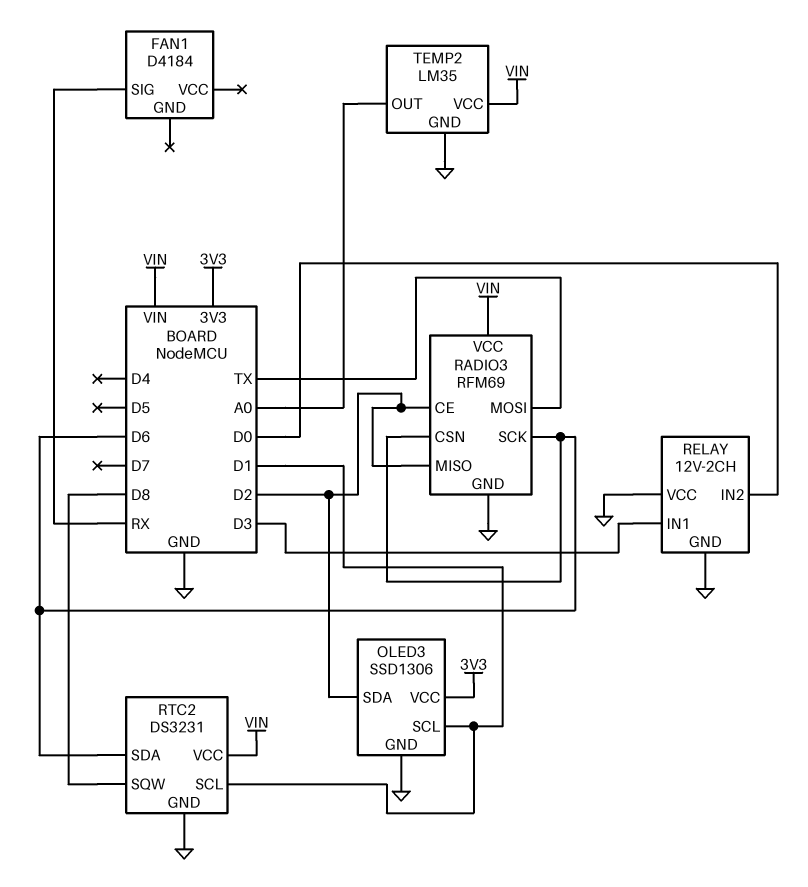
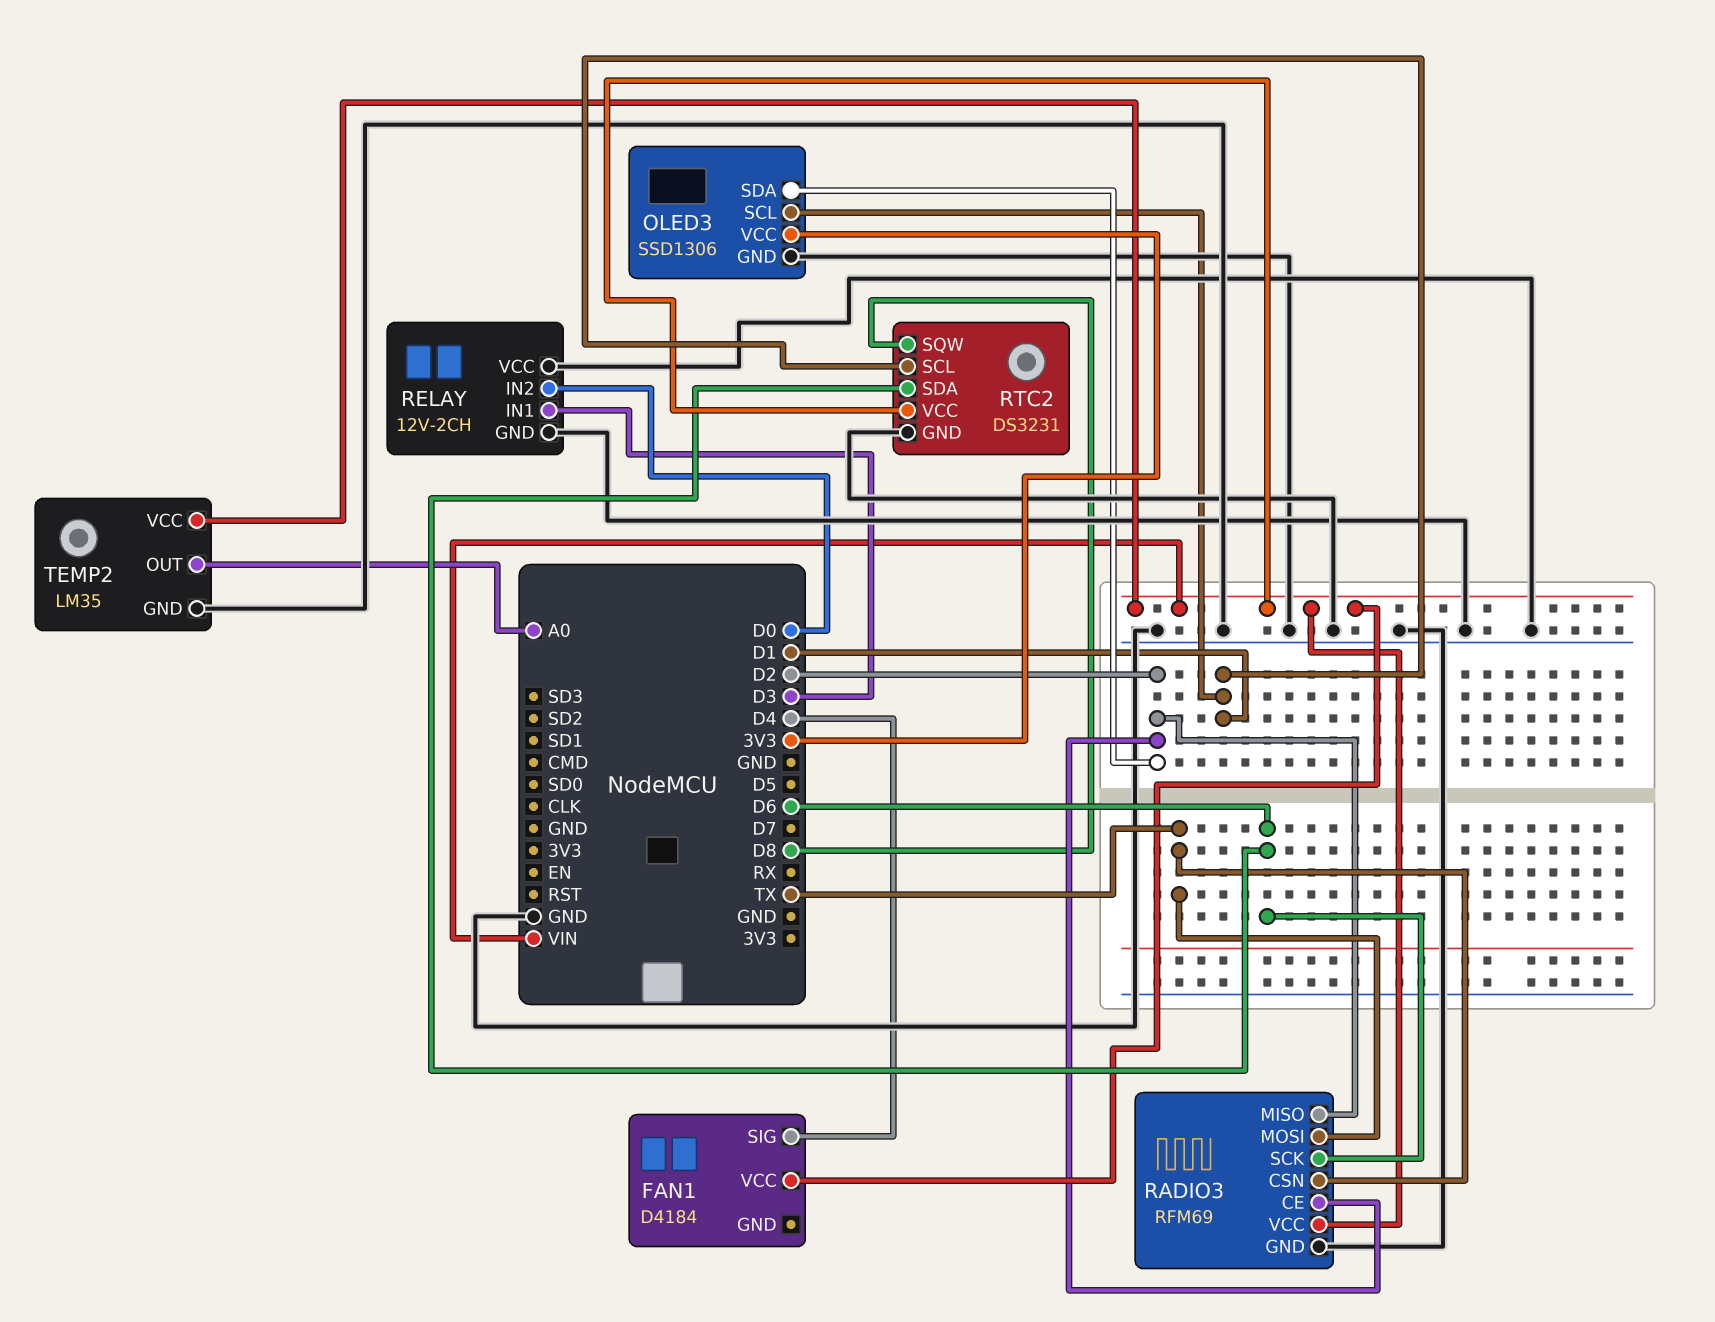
FAN1 pin SIG: RX -> D4
FAN1 pin VCC: none -> VIN
RADIO3 pin CSN: D6 -> TX

